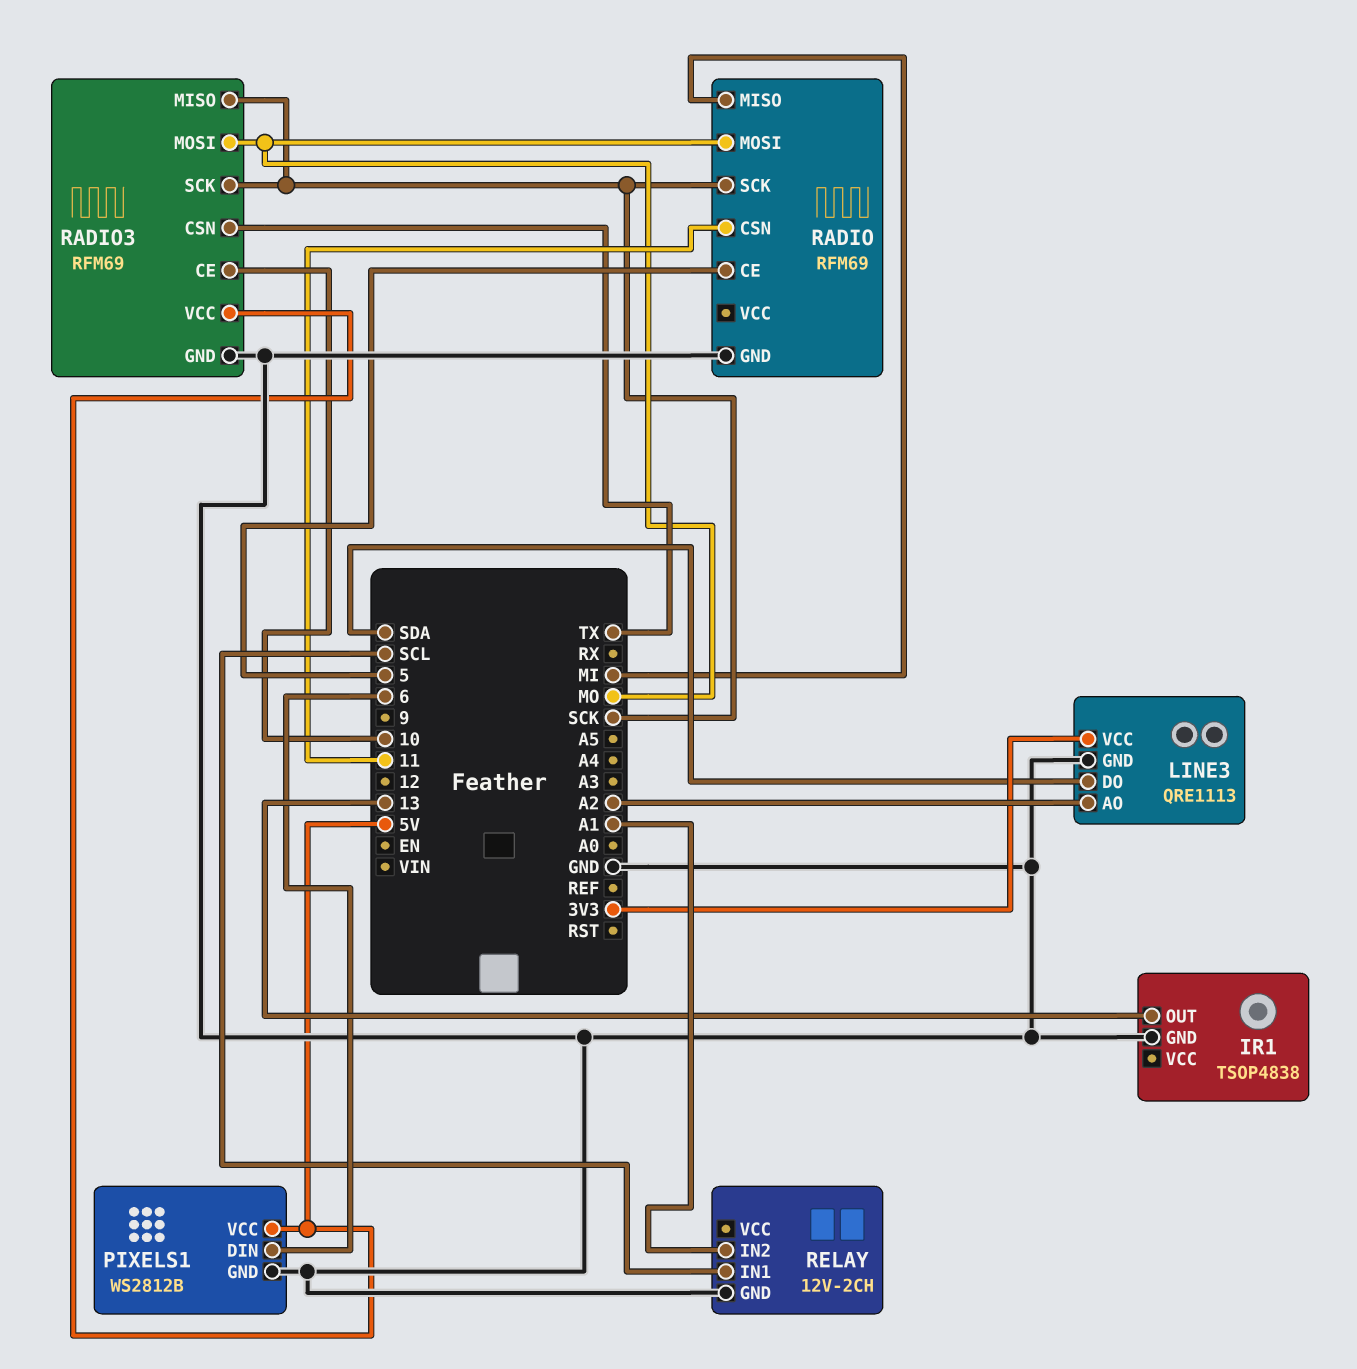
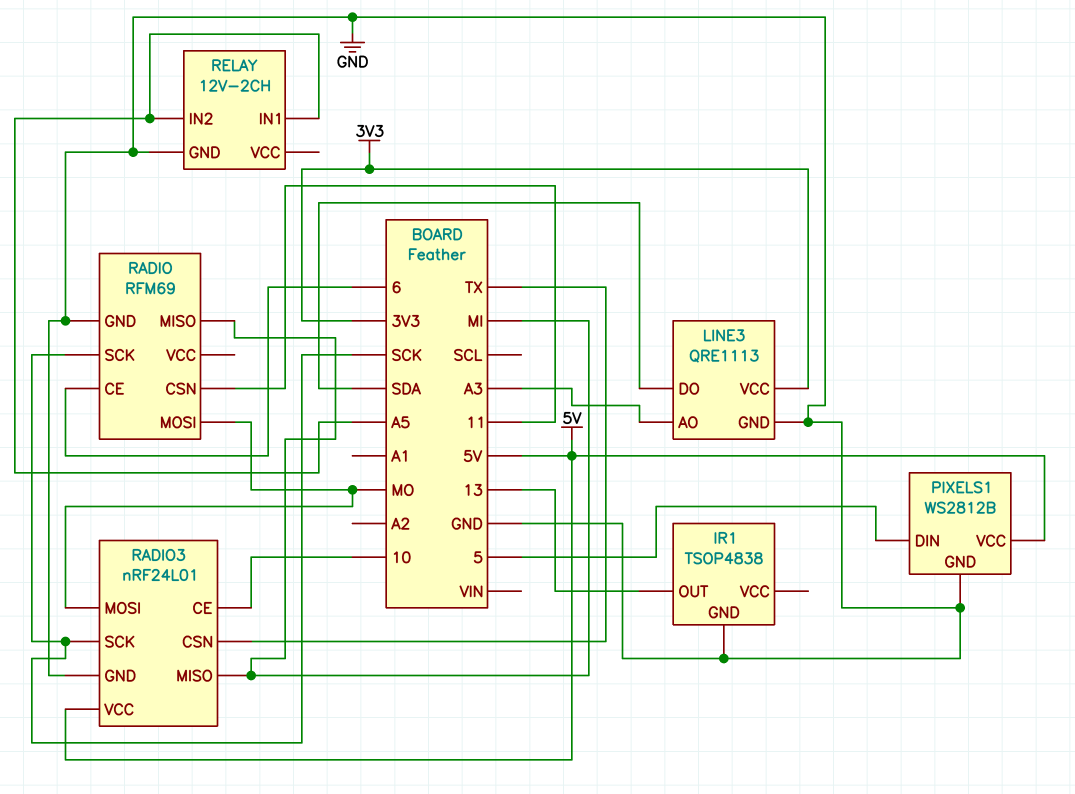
LINE3 pin AO: A2 -> A3
PIXELS1 pin DIN: 6 -> 5
RADIO pin CE: 5 -> 6
RADIO3: RFM69 -> nRF24L01
RADIO3 pin MISO: SCK -> MI
RELAY pin IN1: SCL -> A5
RELAY pin IN2: A1 -> A5

